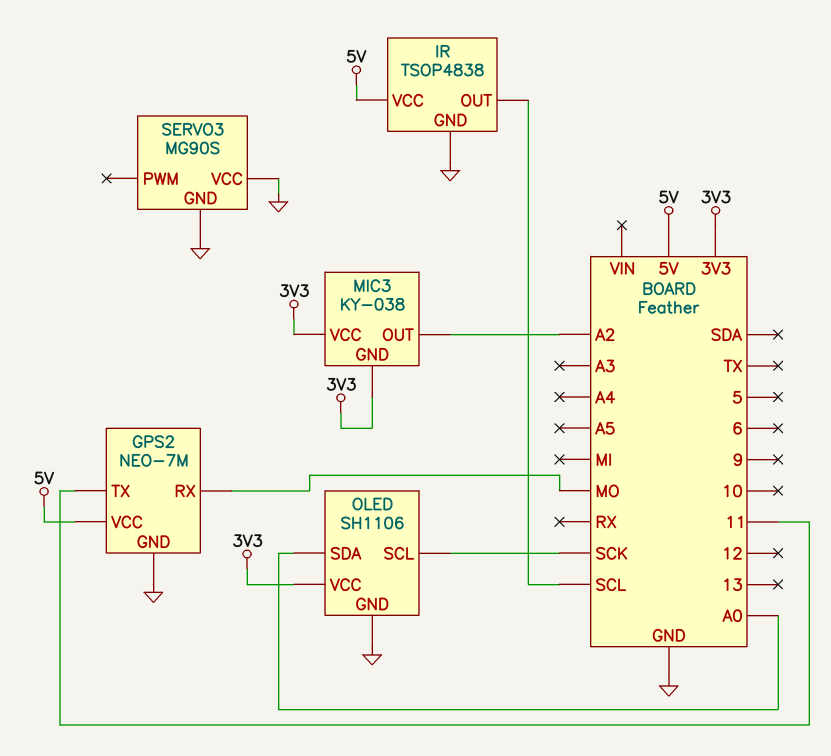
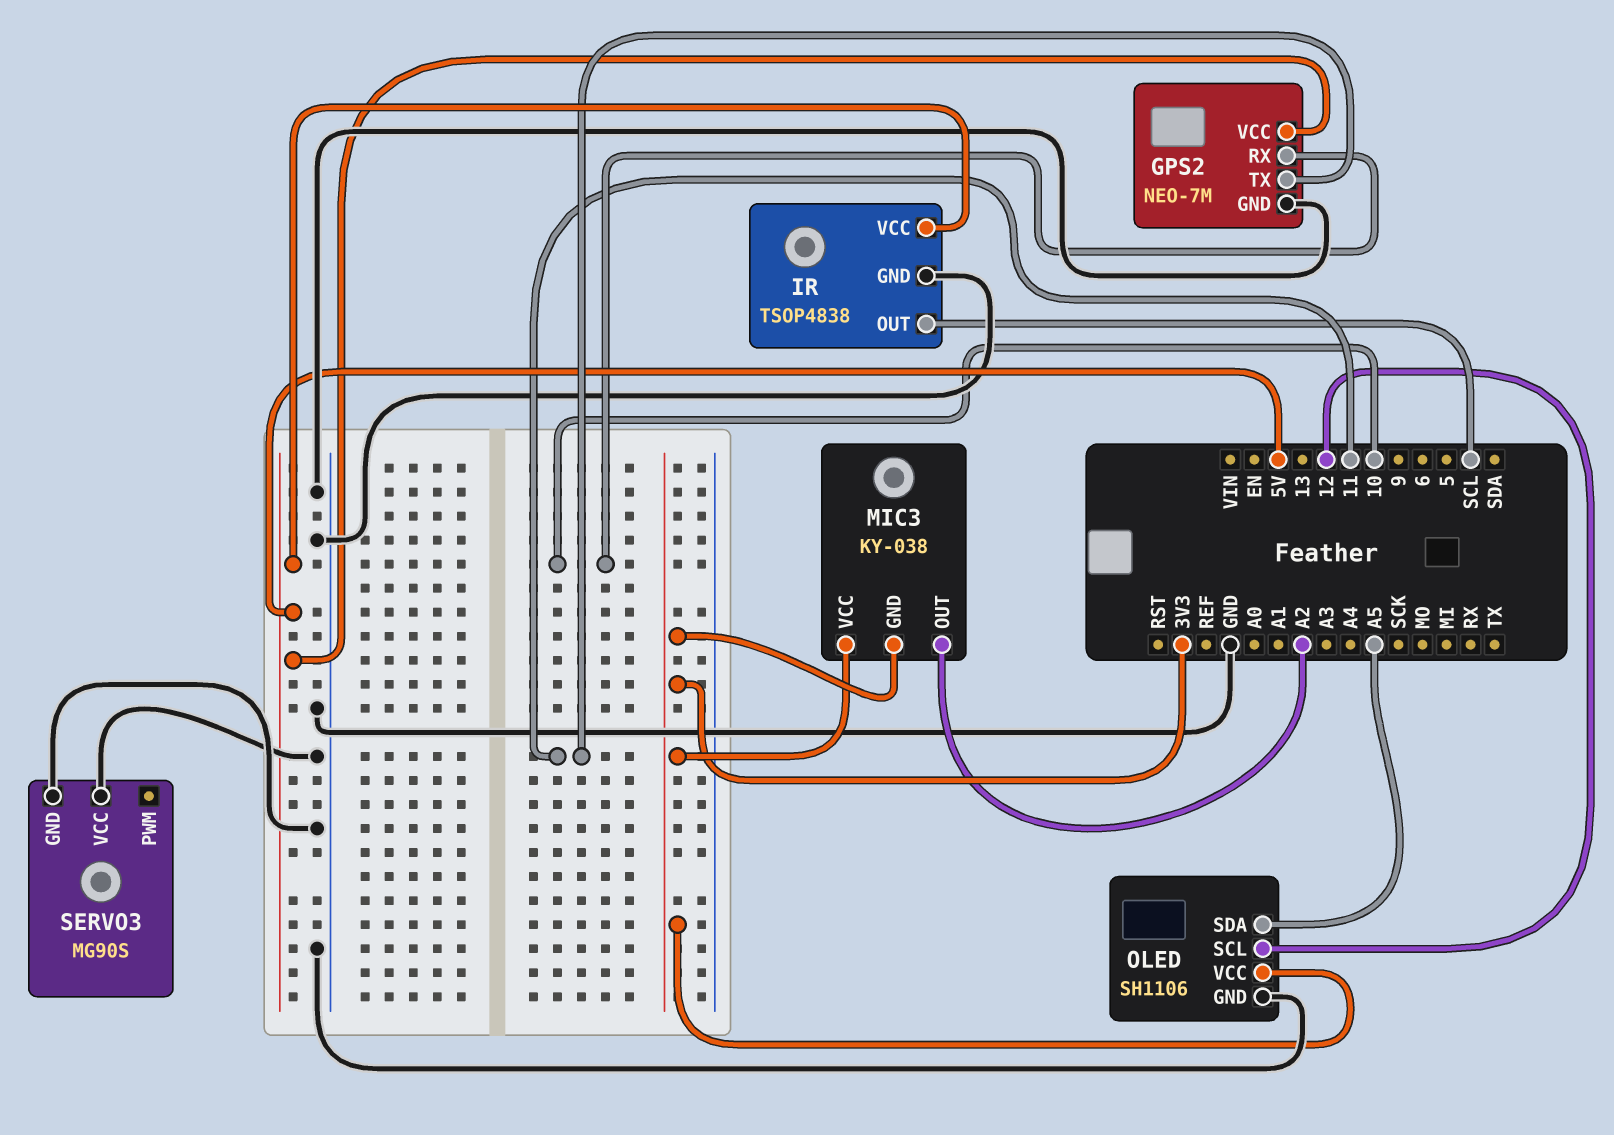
GPS2 pin RX: MO -> 10
OLED pin SCL: SCK -> 12
OLED pin SDA: A0 -> A5

